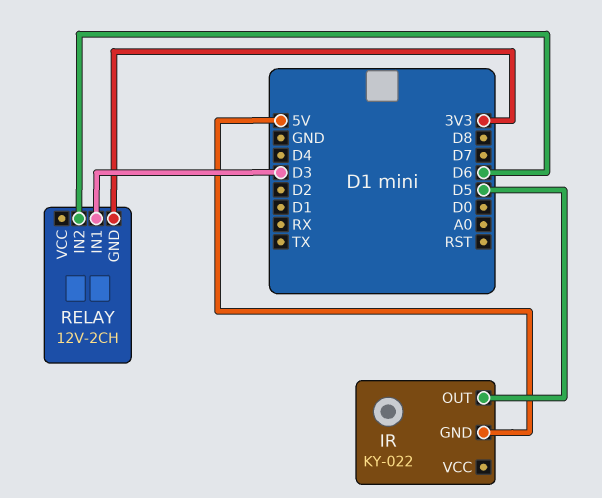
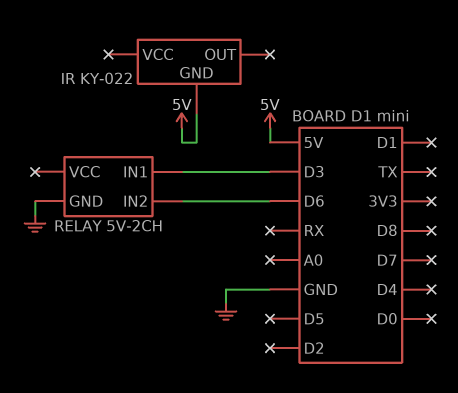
IR pin OUT: D5 -> none
RELAY: 12V-2CH -> 5V-2CH
RELAY pin GND: 3V3 -> GND

